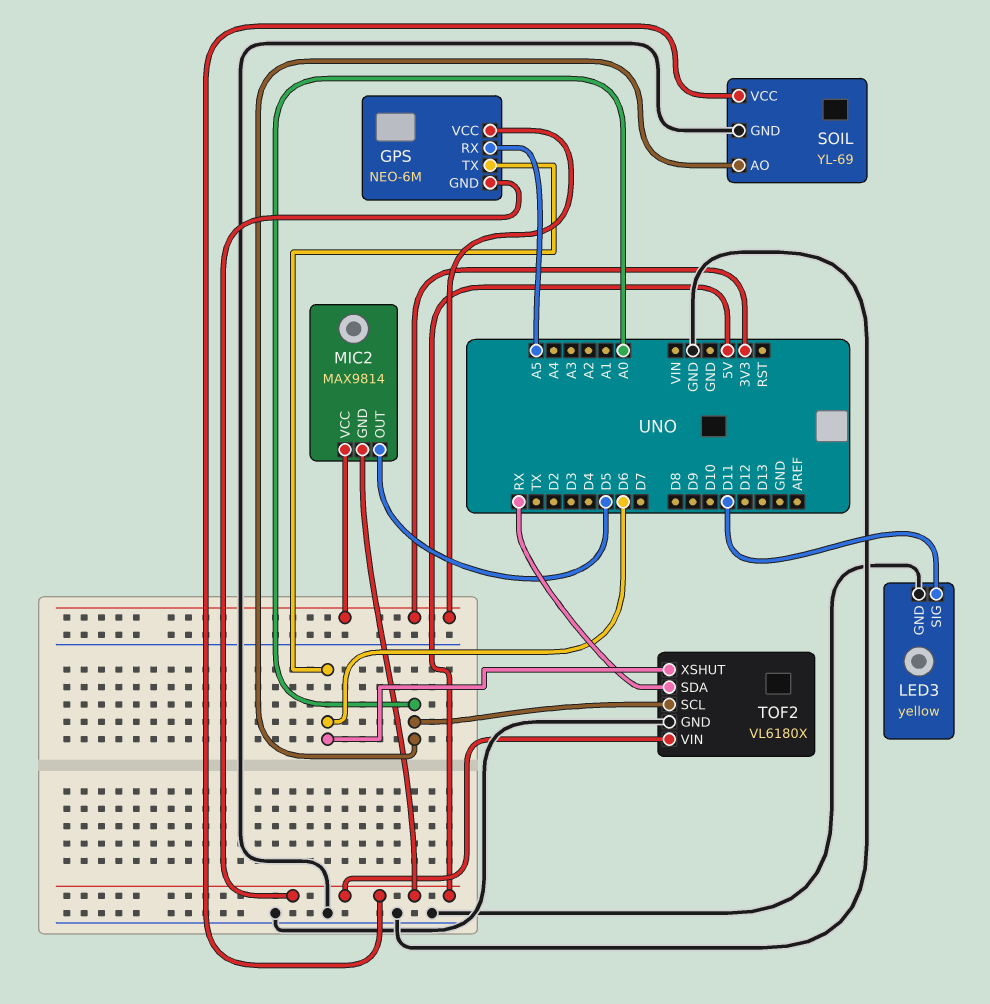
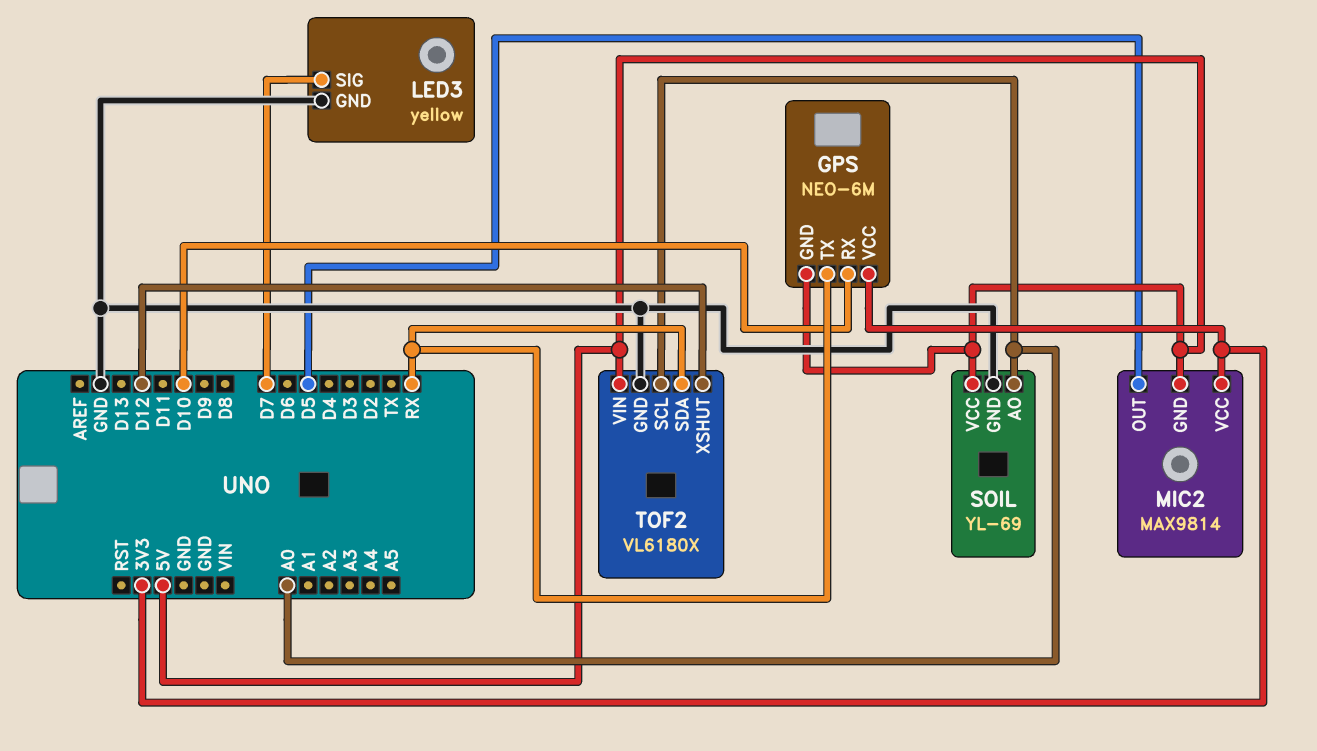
GPS pin RX: A5 -> D10
GPS pin TX: D6 -> RX
LED3 pin SIG: D11 -> D7
TOF2 pin XSHUT: D6 -> D12

